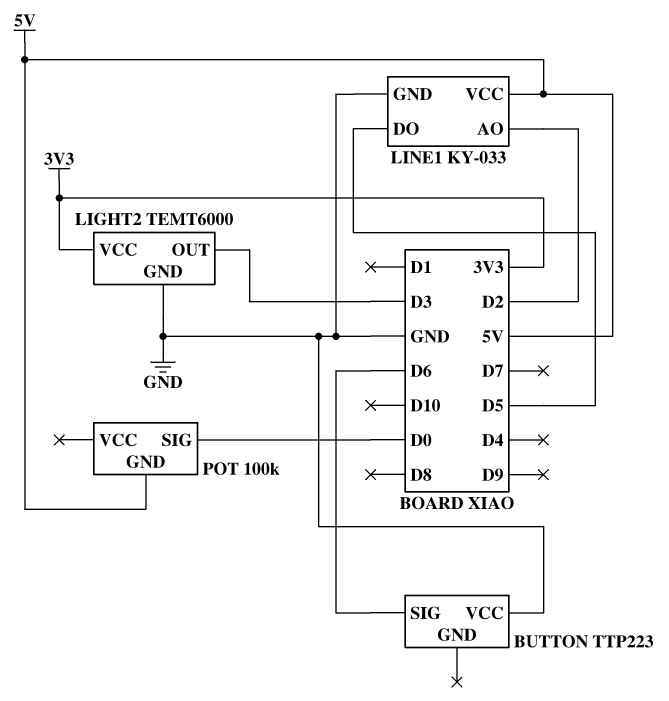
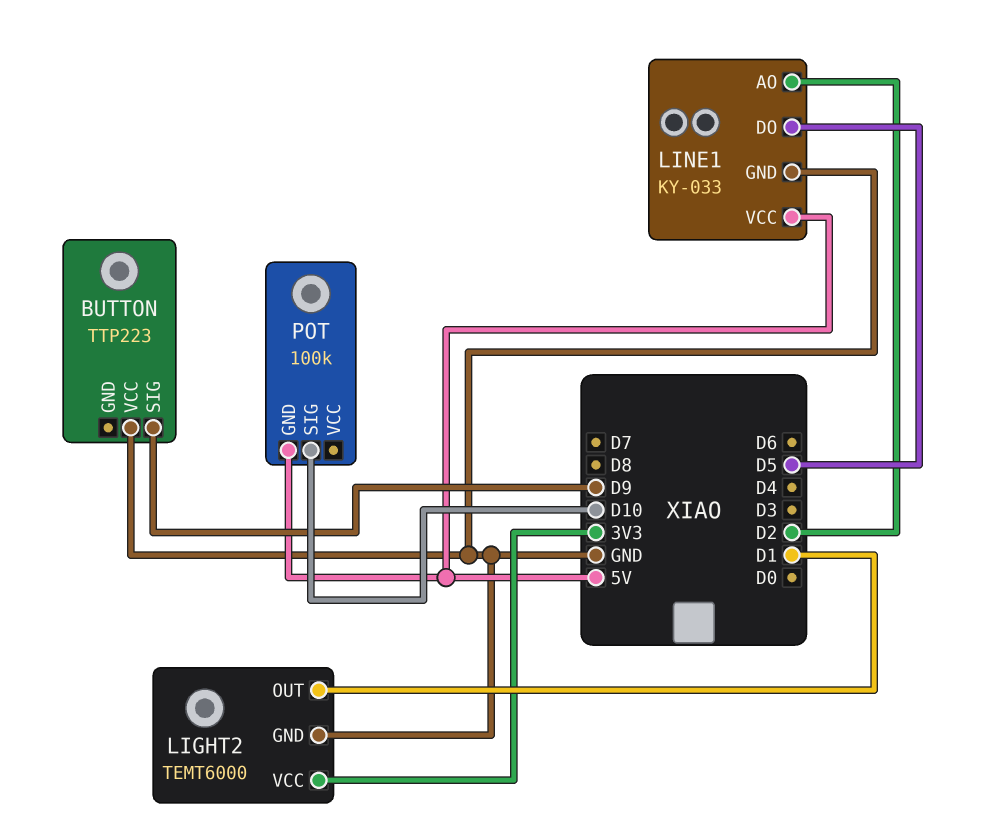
BUTTON pin SIG: D6 -> D9
LIGHT2 pin OUT: D3 -> D1
POT pin SIG: D0 -> D10

